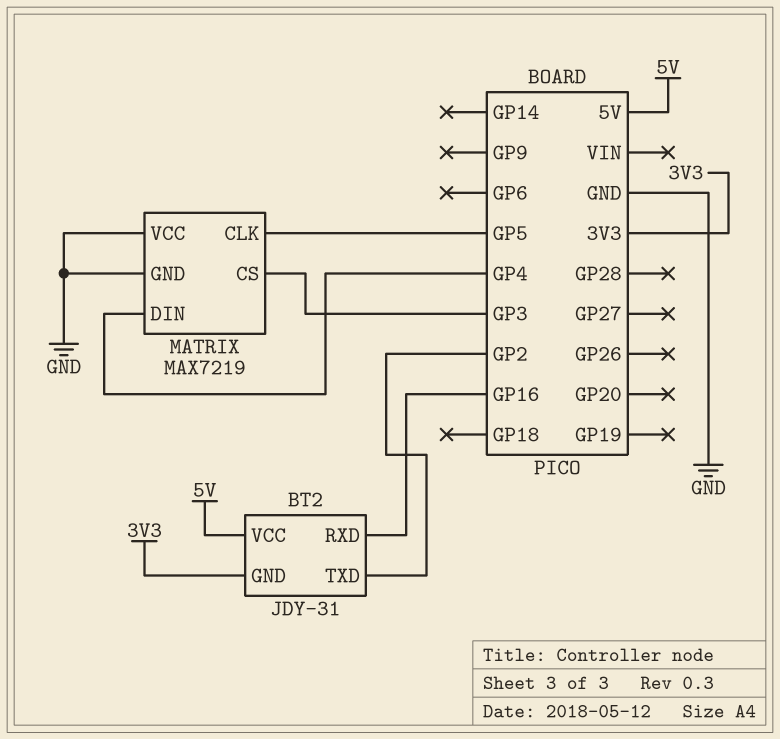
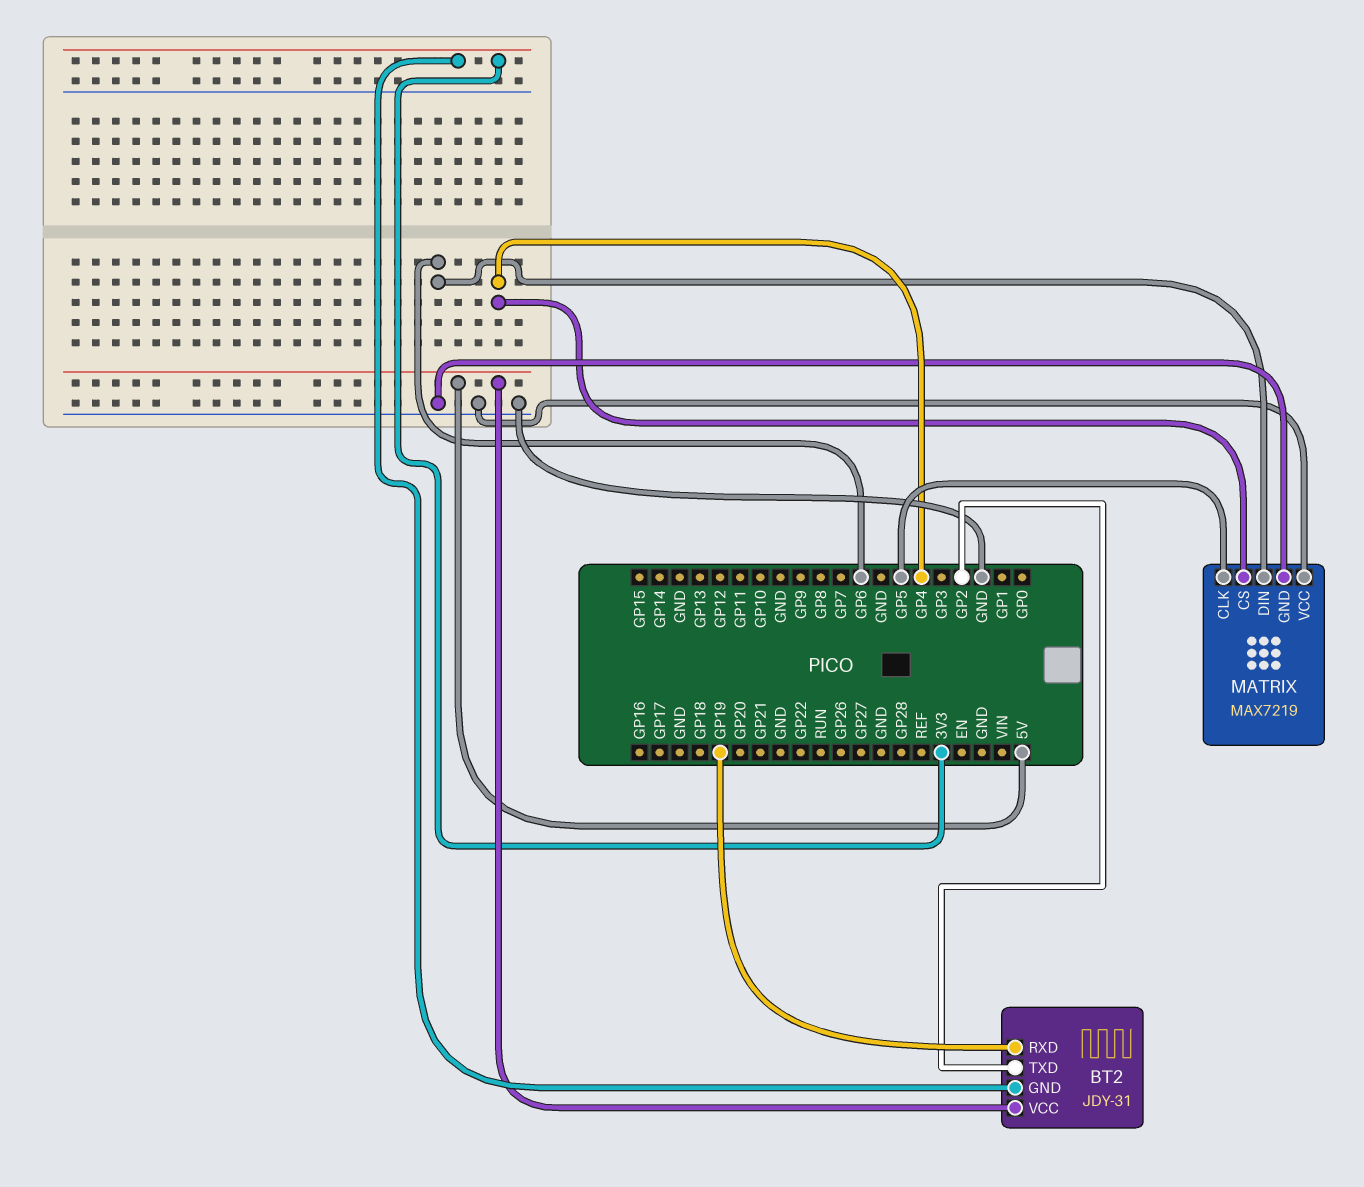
BT2 pin RXD: GP16 -> GP19
MATRIX pin CS: GP3 -> GP4
MATRIX pin DIN: GP4 -> GP6

